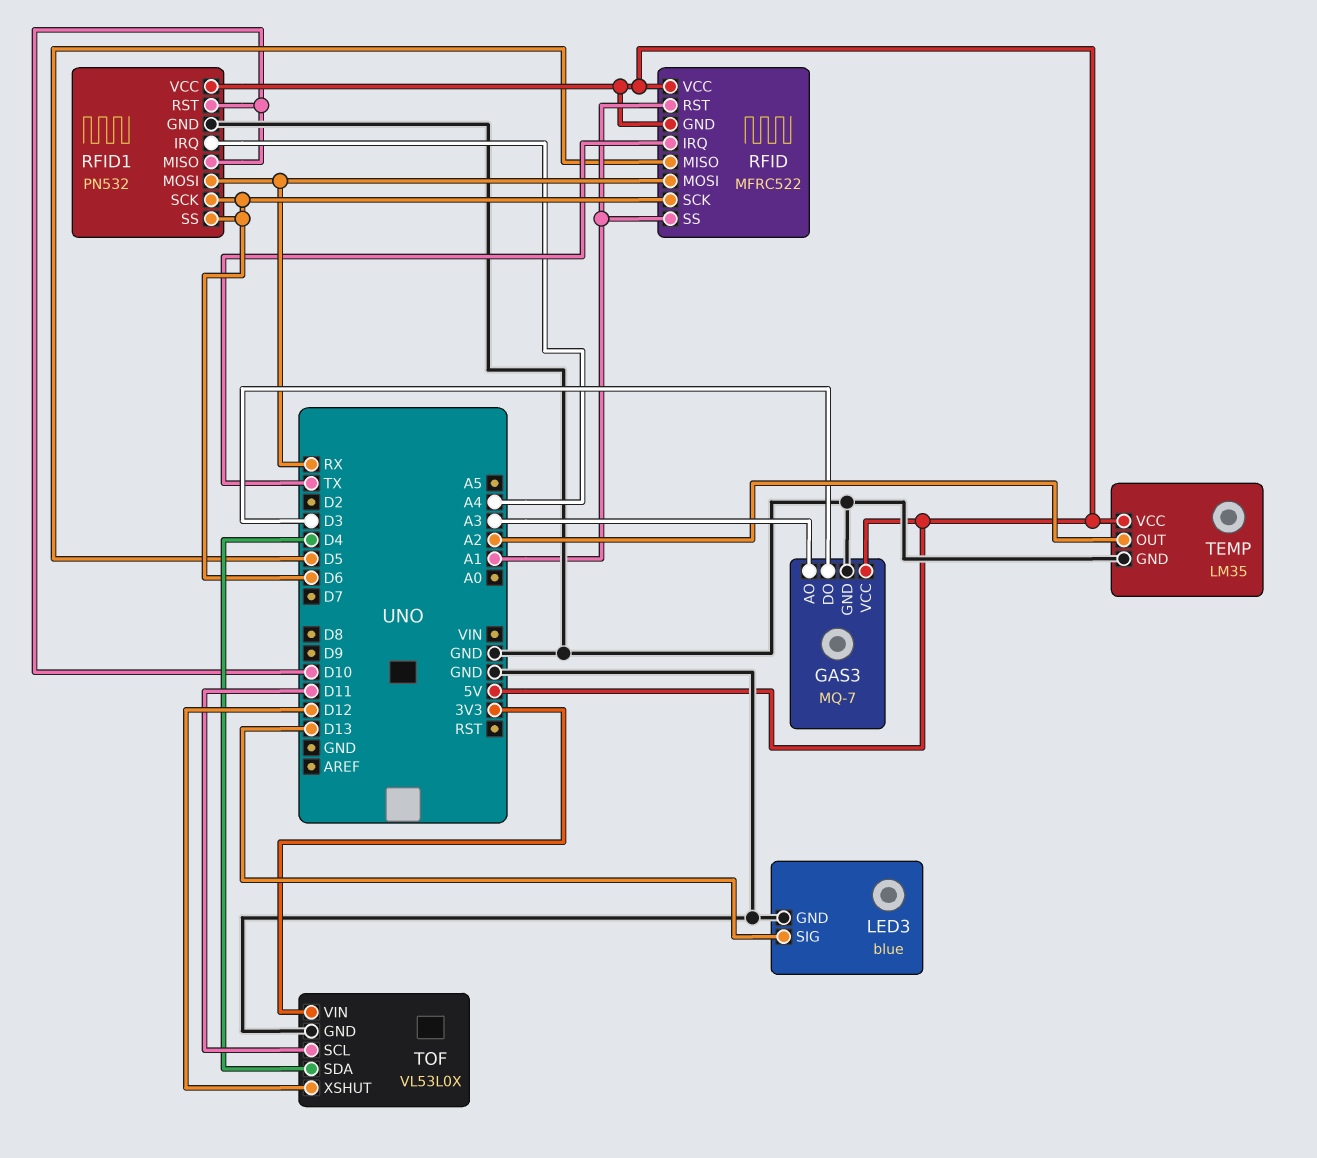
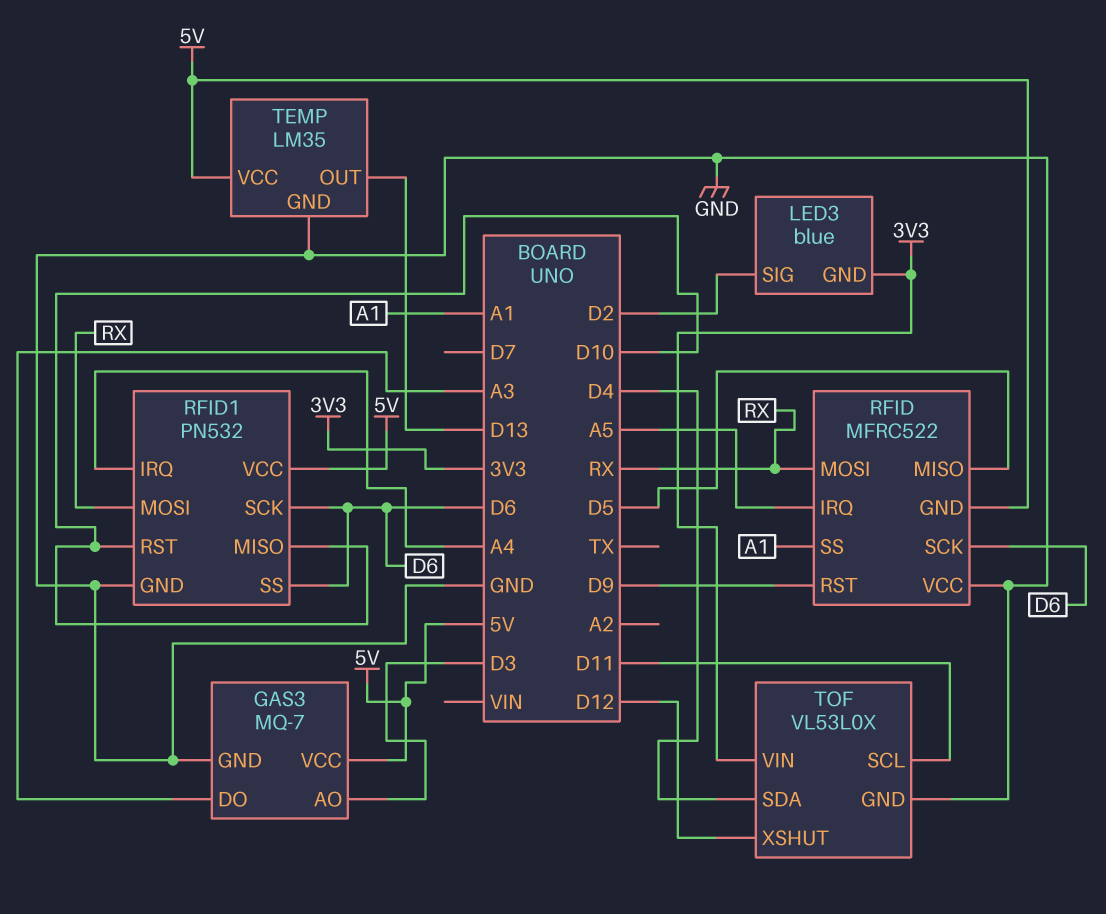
GAS3 pin AO: A3 -> D3
GAS3 pin DO: D3 -> A3
LED3 pin GND: GND -> 3V3
LED3 pin SIG: D13 -> D2
RFID pin IRQ: TX -> A5
RFID pin RST: A1 -> D9
RFID pin VCC: 5V -> GND
TEMP pin OUT: A2 -> D13

